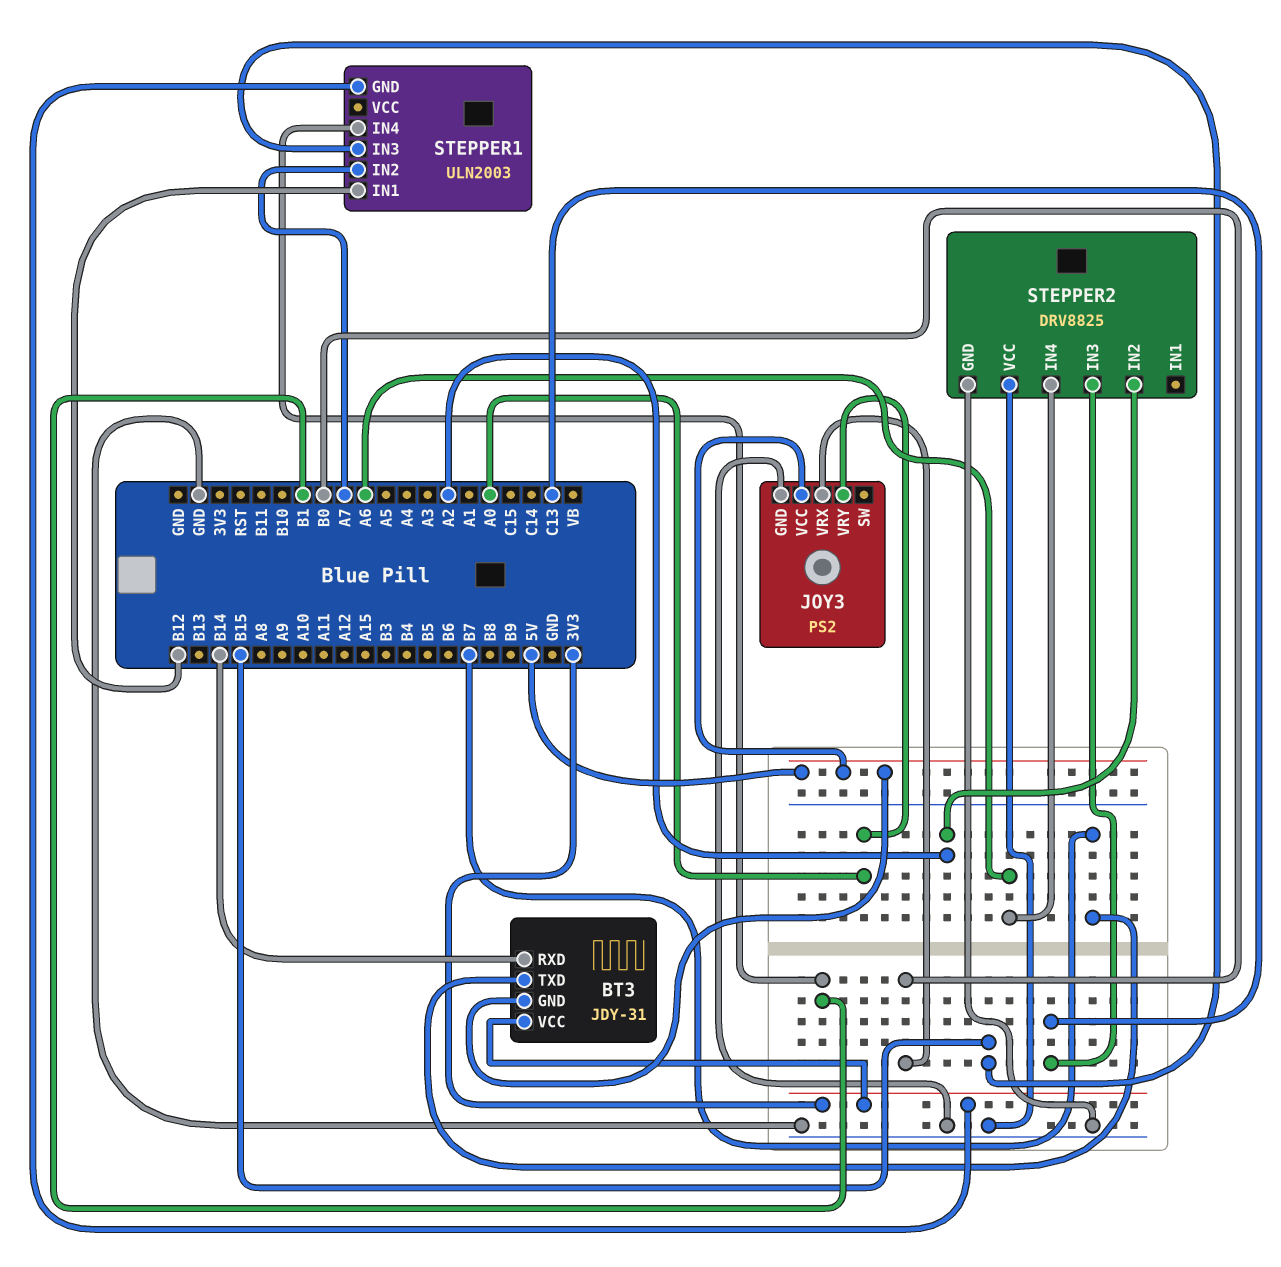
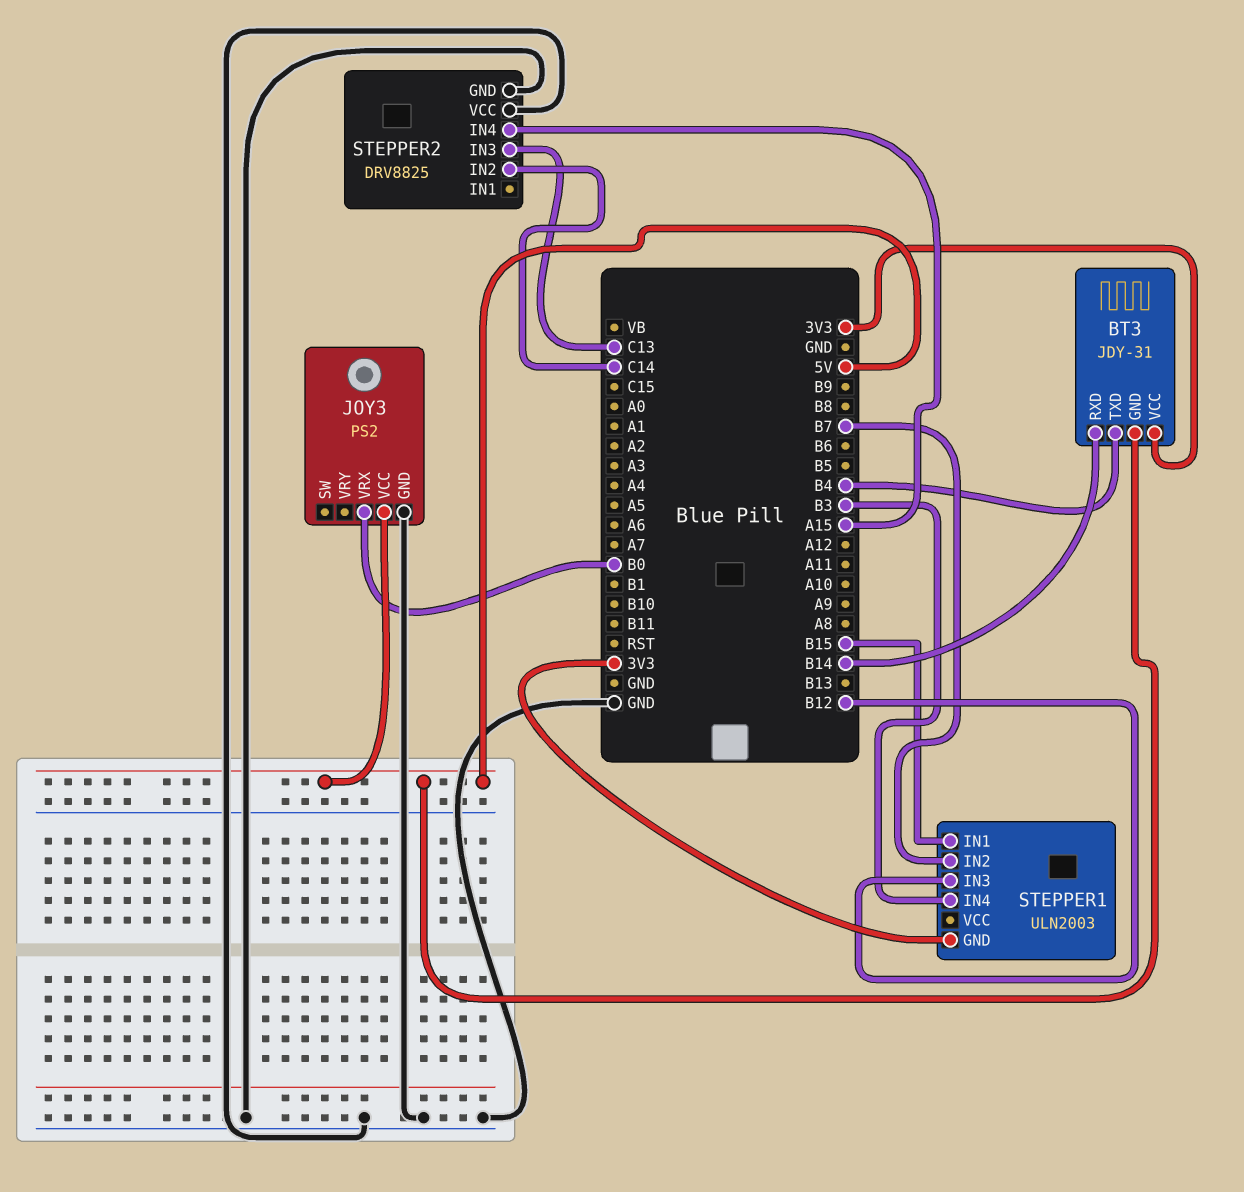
BT3 pin TXD: B7 -> B4
JOY3 pin VRY: A0 -> none
STEPPER1 pin IN1: B12 -> B15
STEPPER1 pin IN2: A7 -> B7
STEPPER1 pin IN3: B15 -> B12
STEPPER1 pin IN4: B1 -> B3
STEPPER2 pin IN2: A2 -> C14
STEPPER2 pin IN4: A6 -> A15

